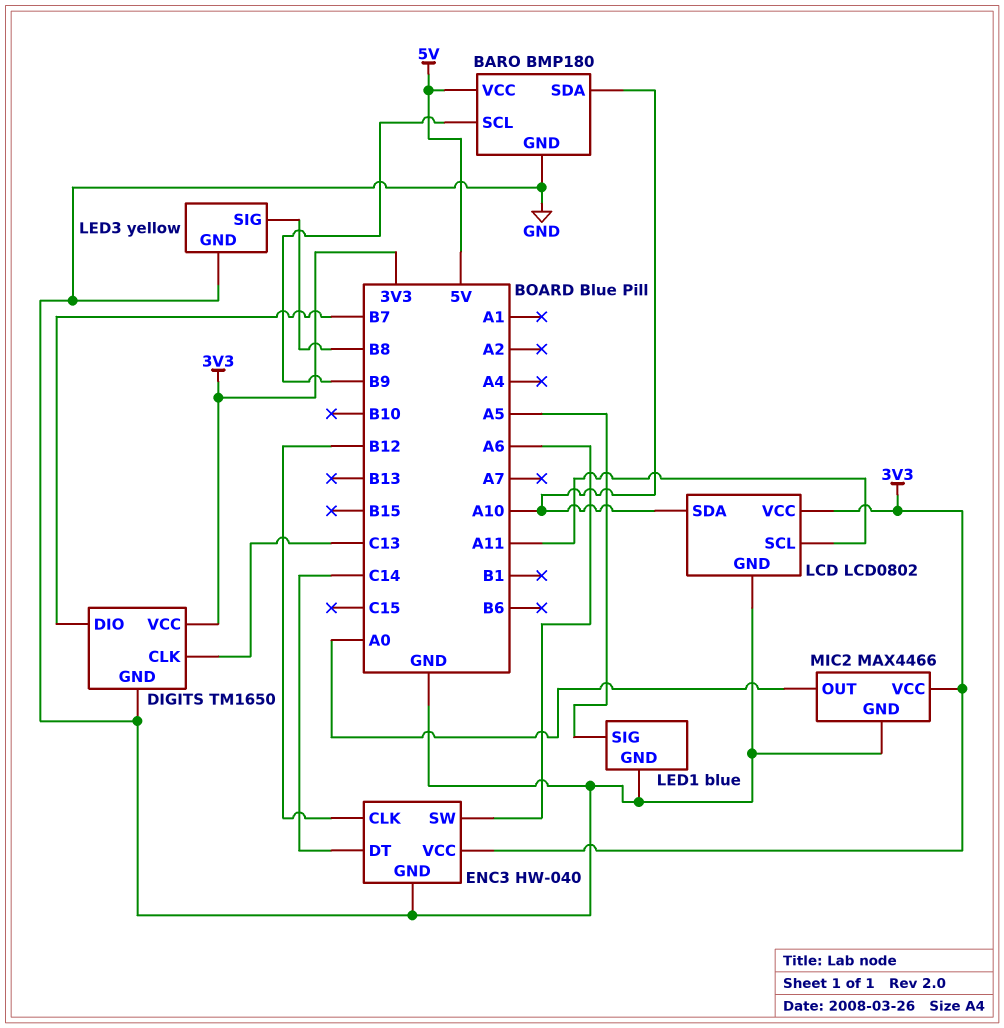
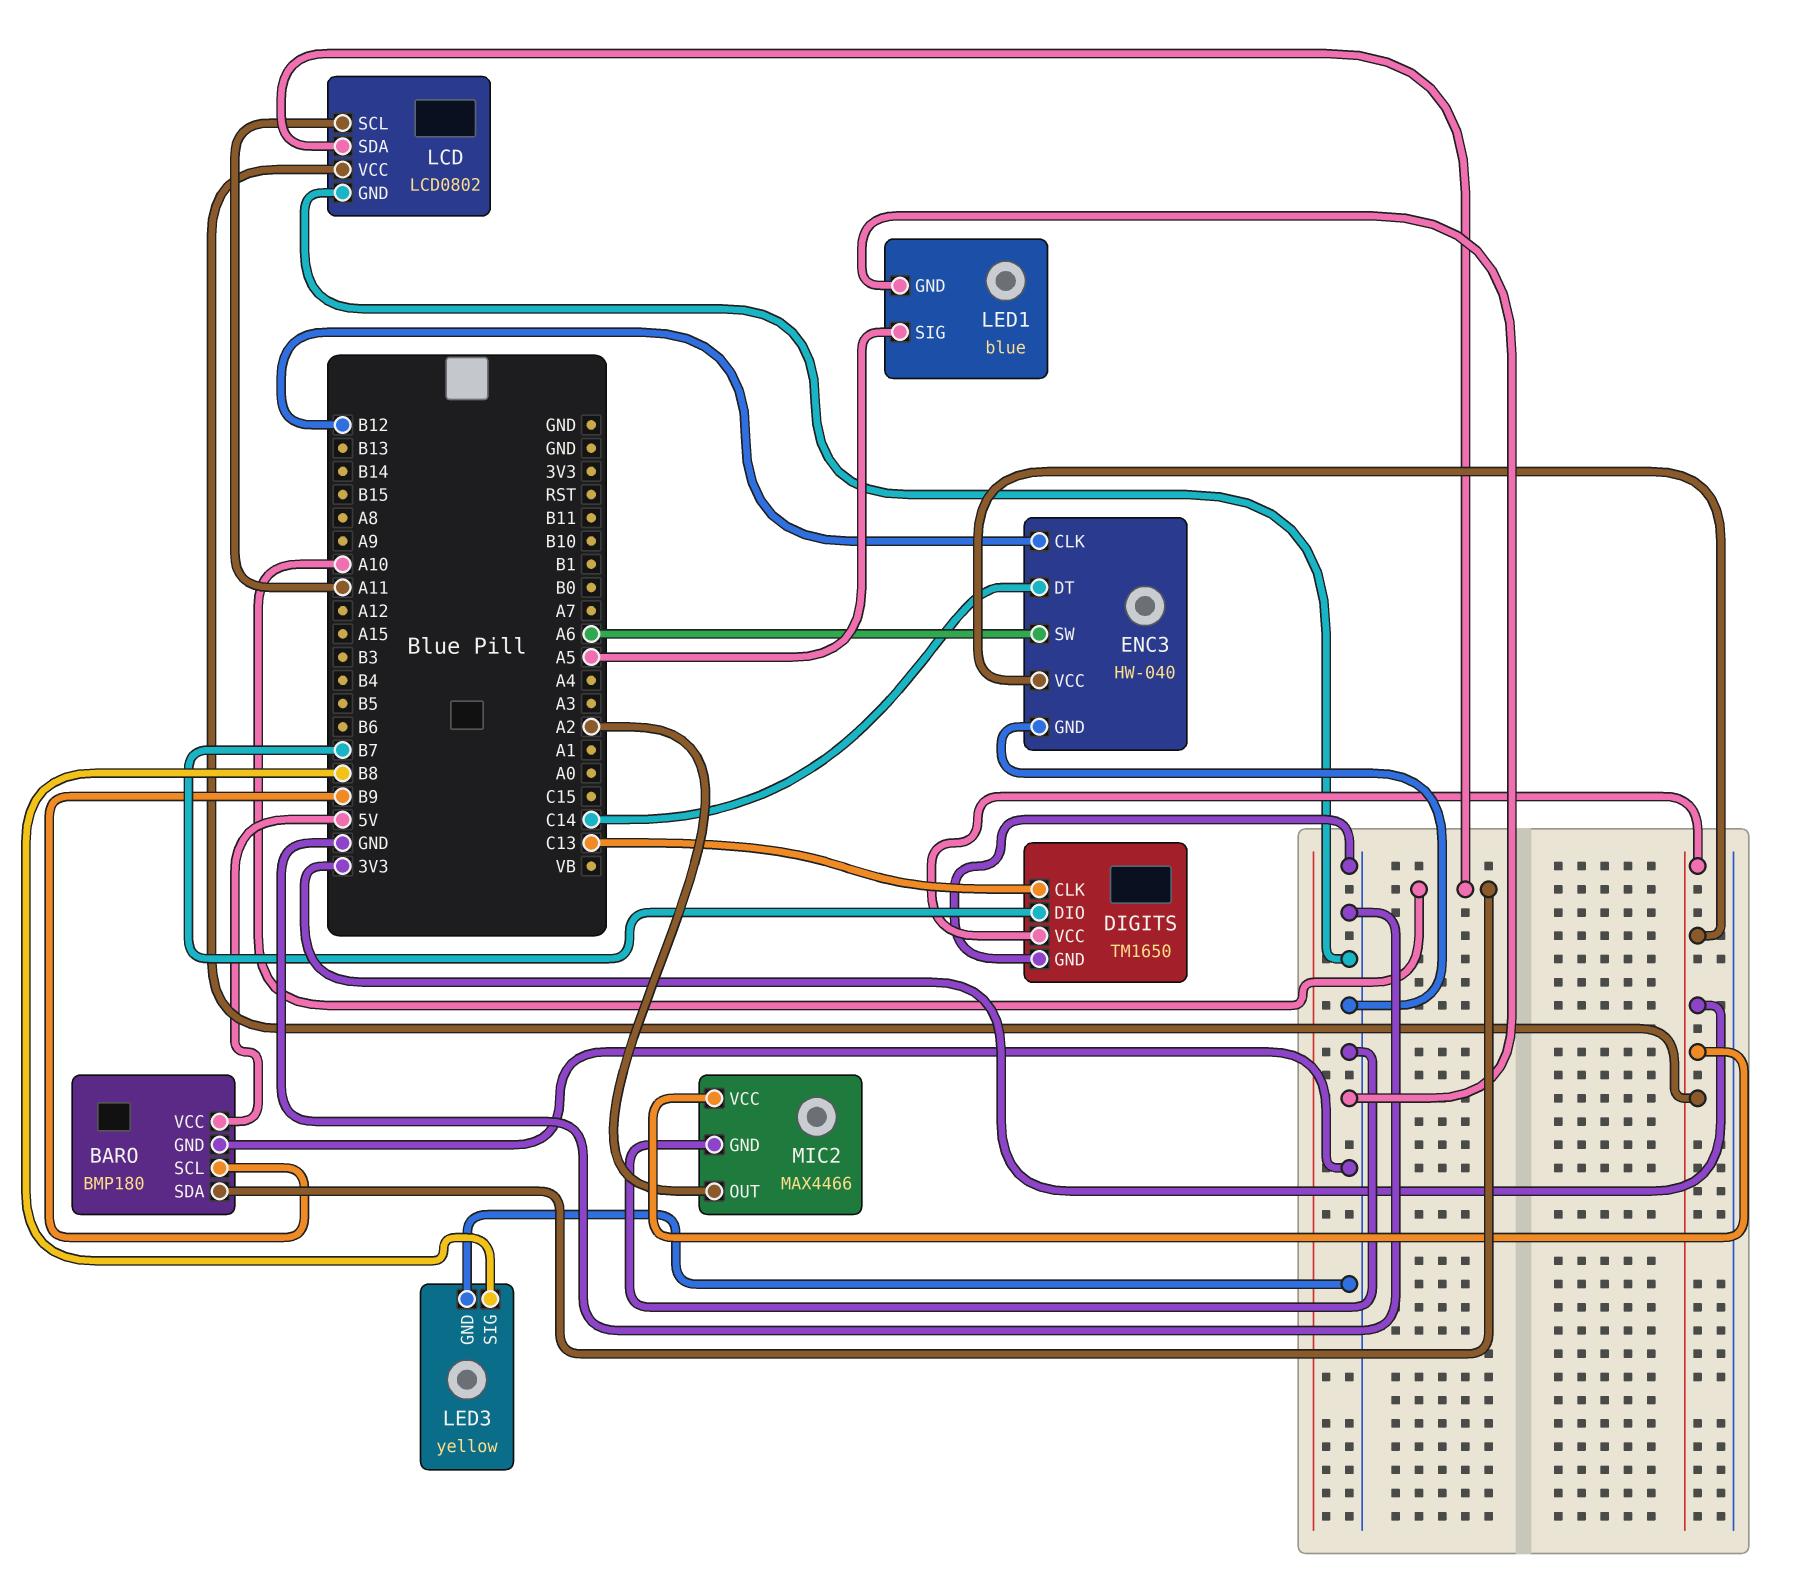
MIC2 pin OUT: A0 -> A2

